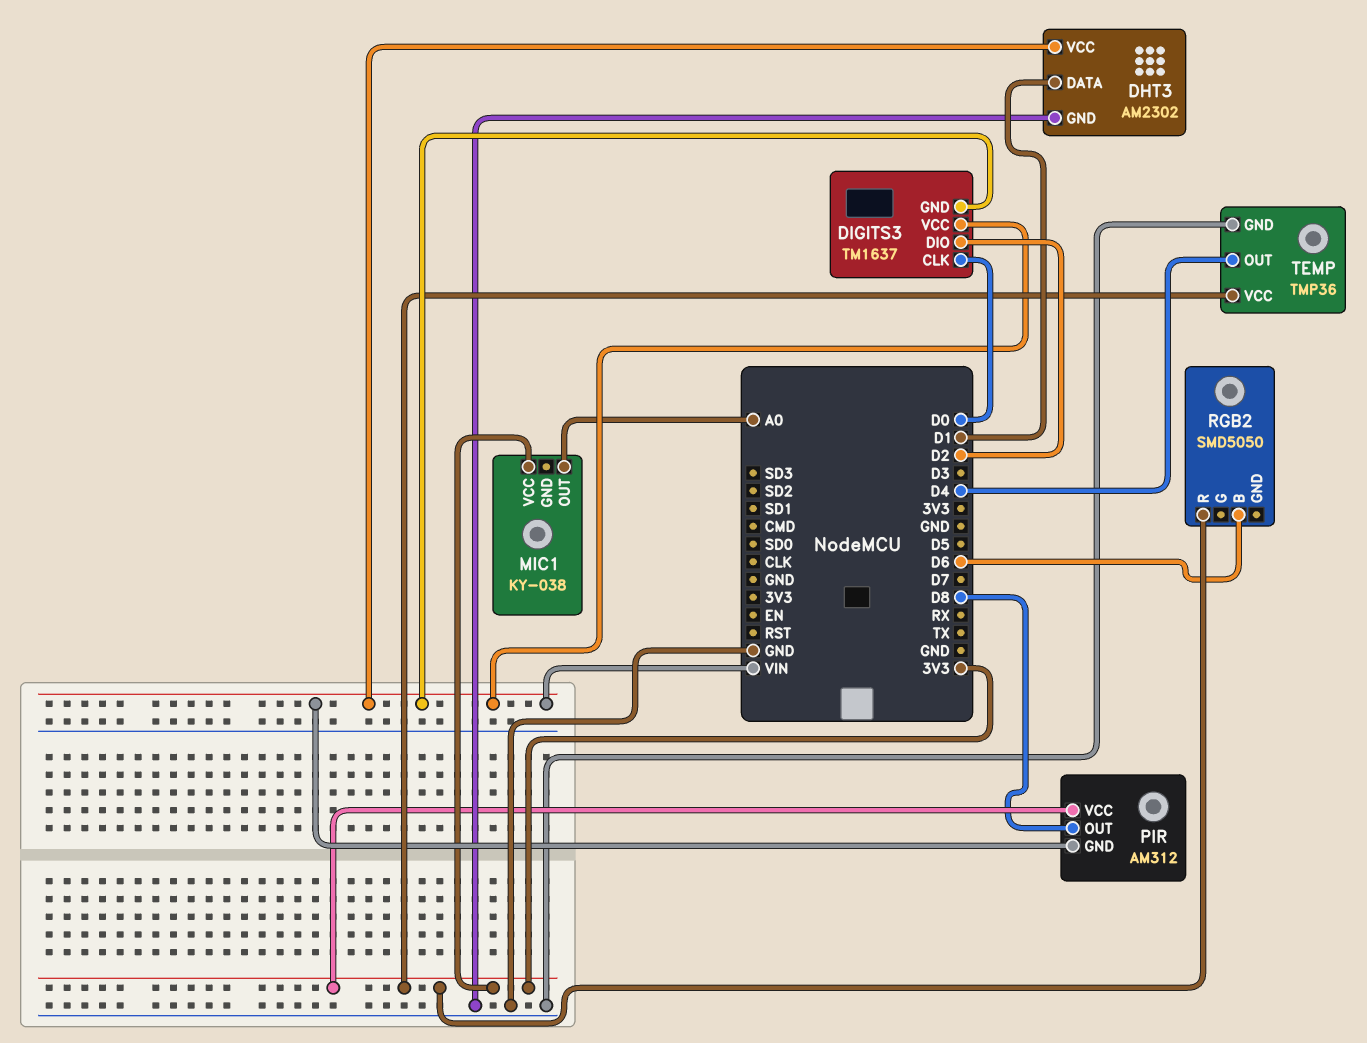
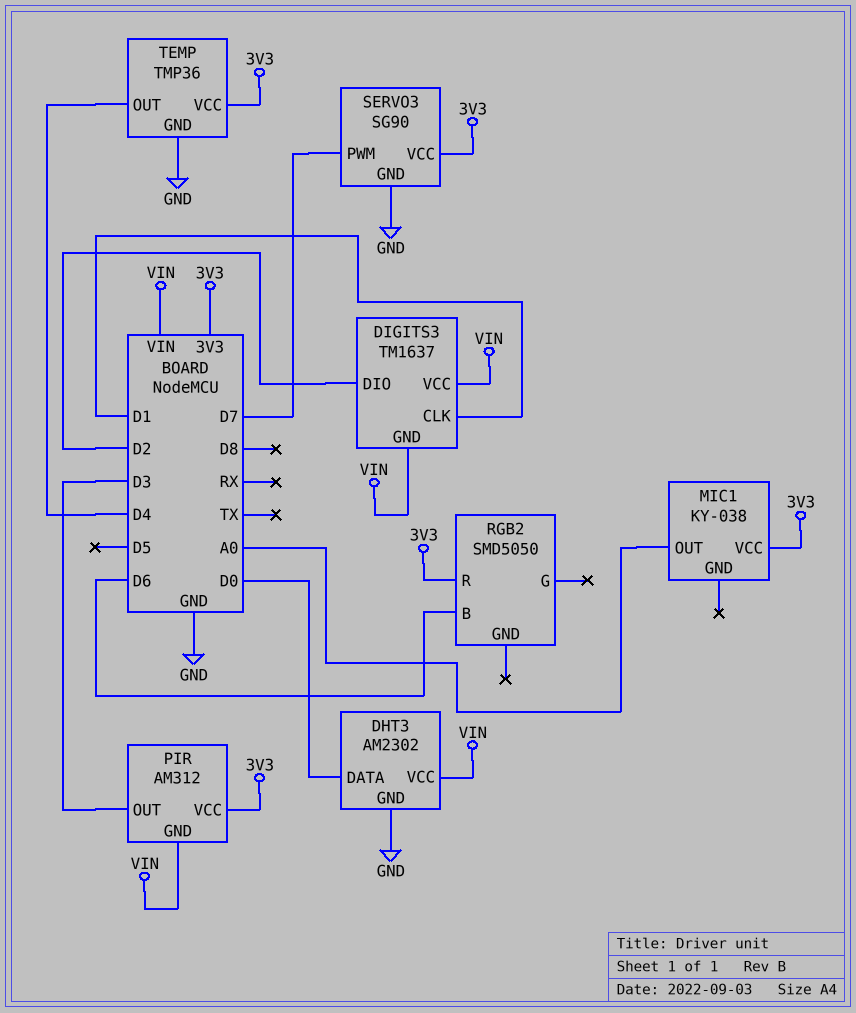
DHT3 pin DATA: D1 -> D0
DIGITS3 pin CLK: D0 -> D1
PIR pin OUT: D8 -> D3
SERVO3: none -> SG90
SERVO3 pin GND: none -> GND
SERVO3 pin PWM: none -> D7
SERVO3 pin VCC: none -> 3V3

